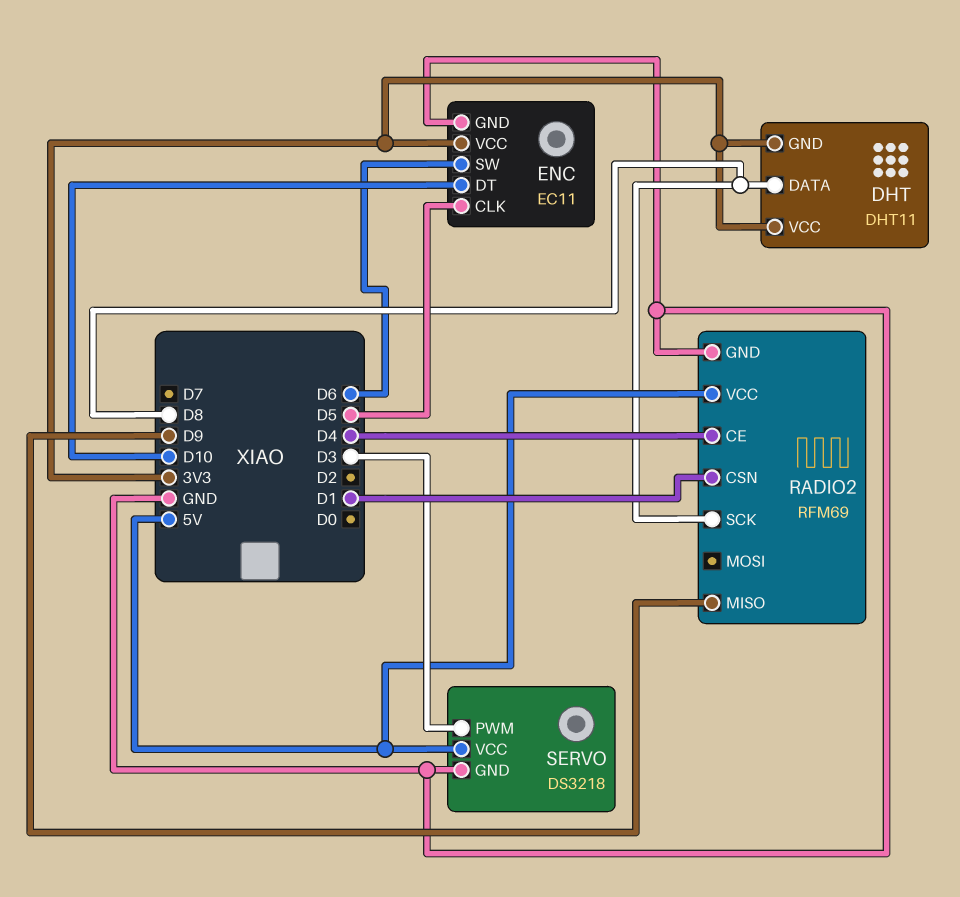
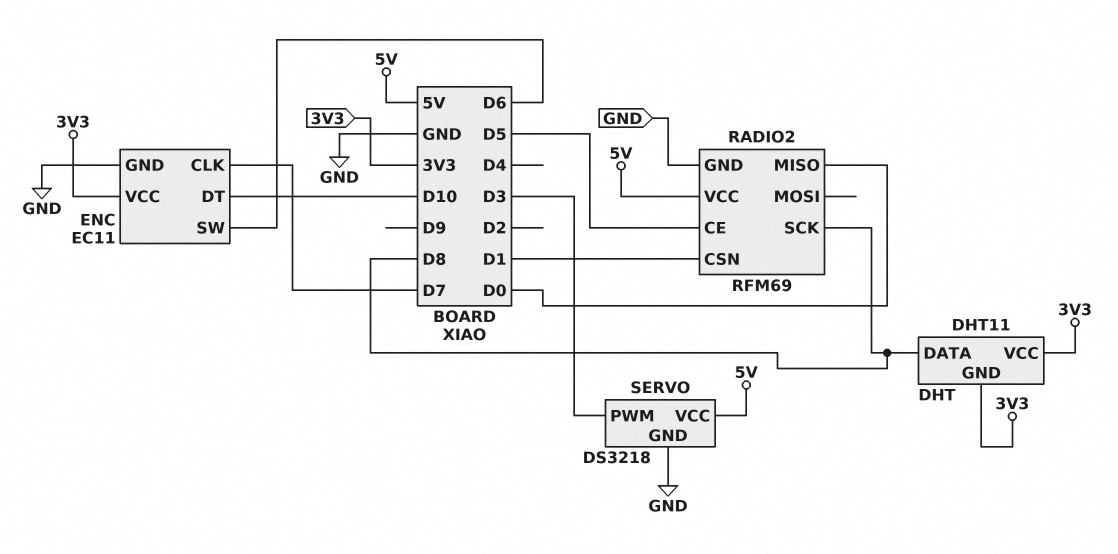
ENC pin CLK: D5 -> D7
RADIO2 pin CE: D4 -> D5
RADIO2 pin MISO: D9 -> D0

